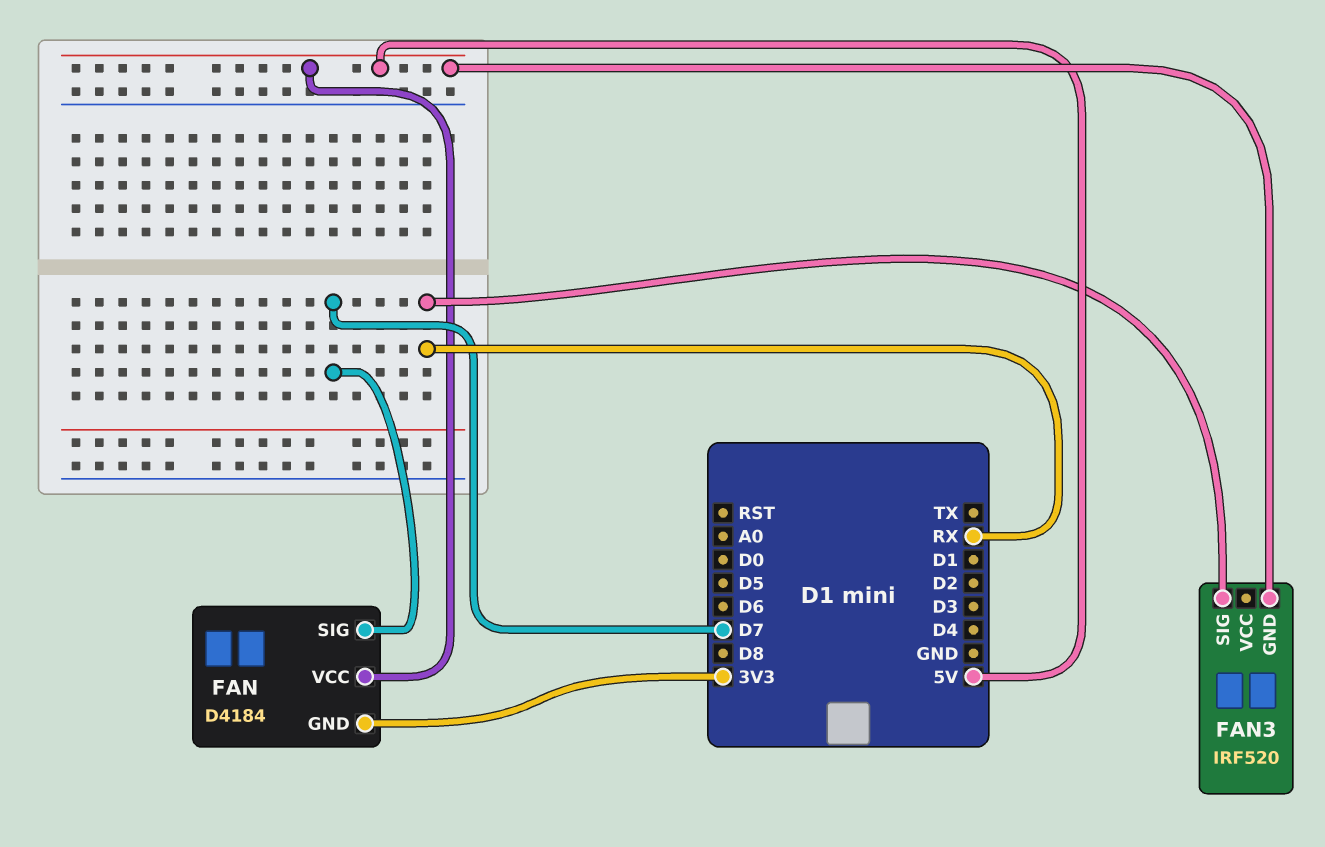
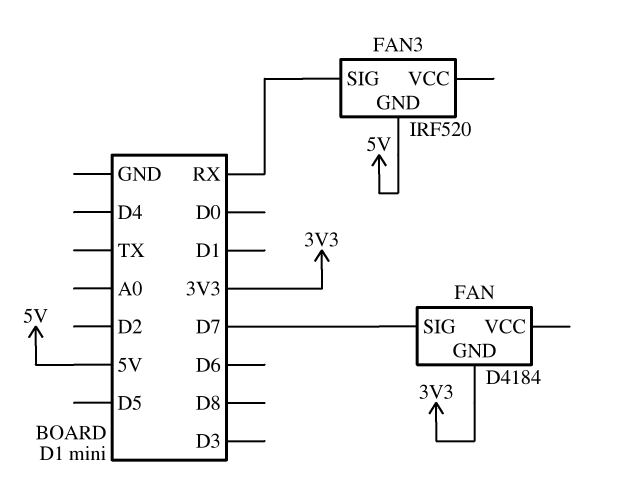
FAN pin VCC: 5V -> none

